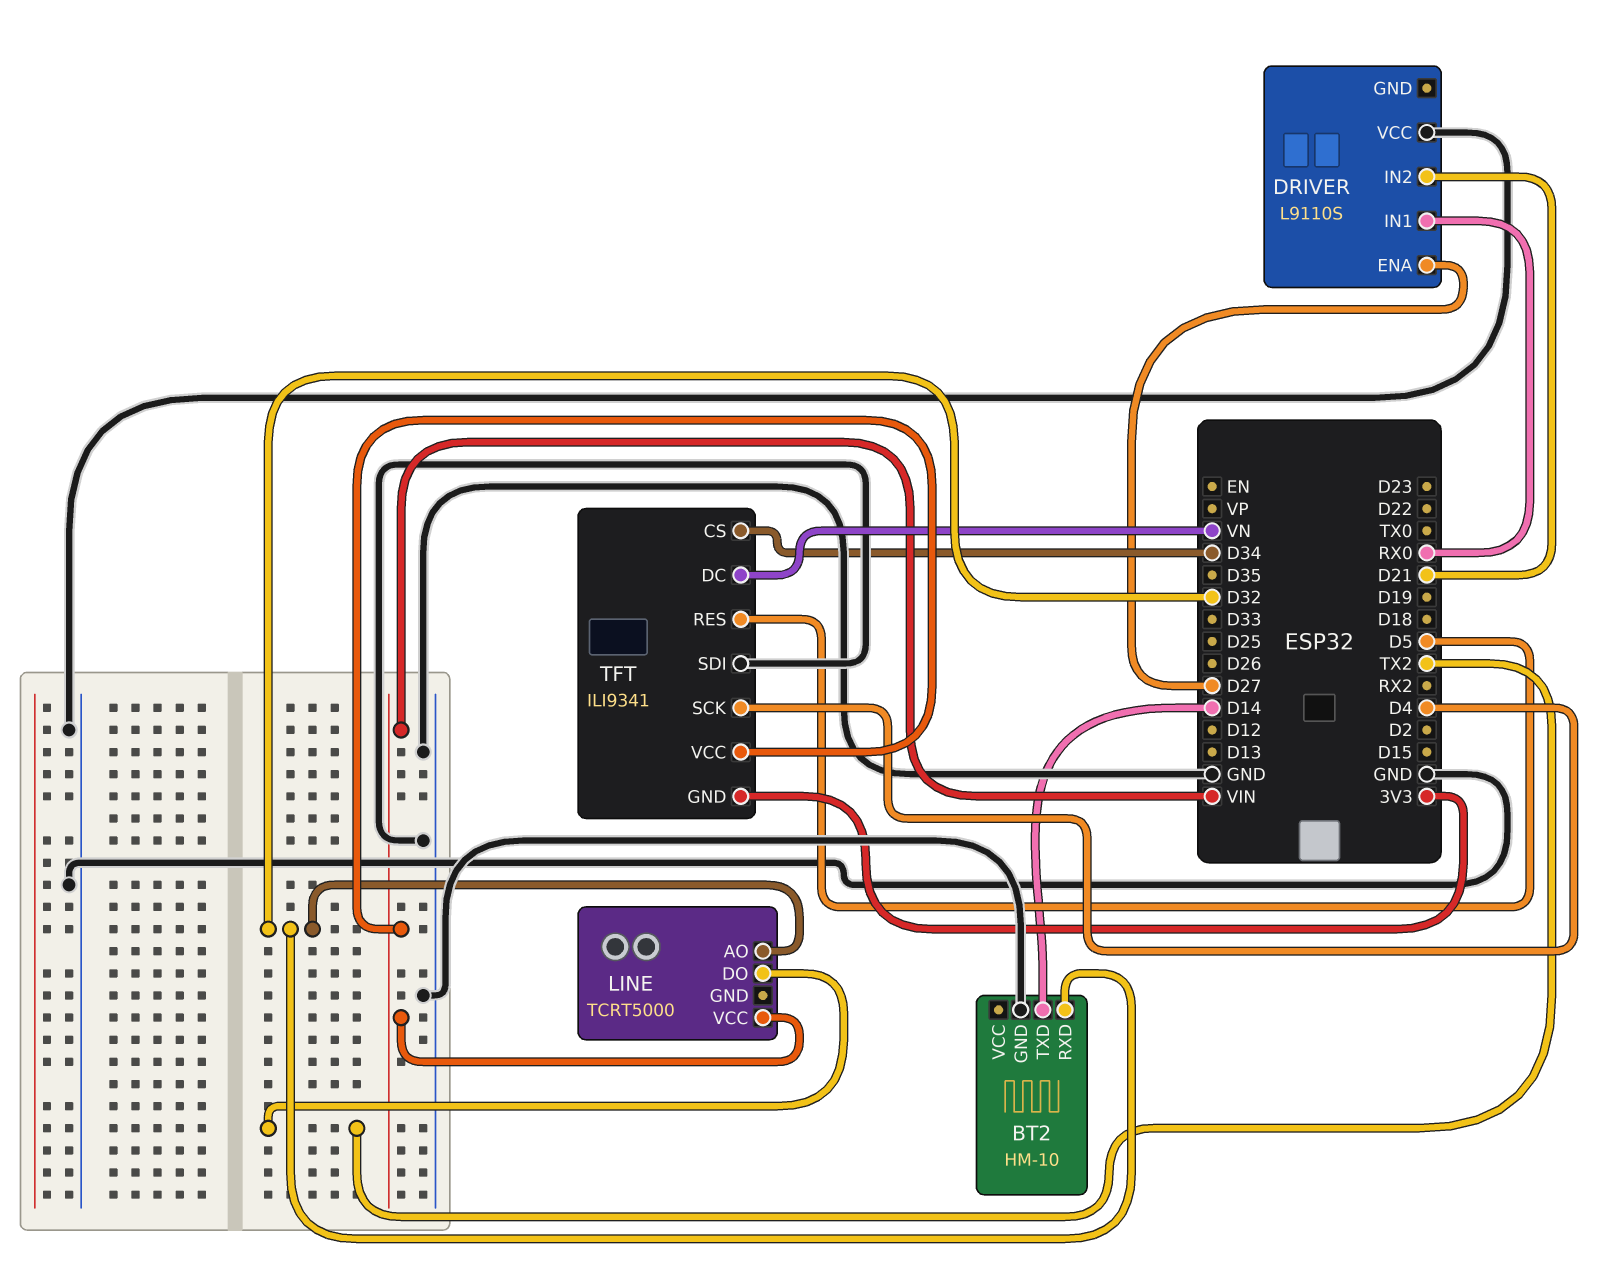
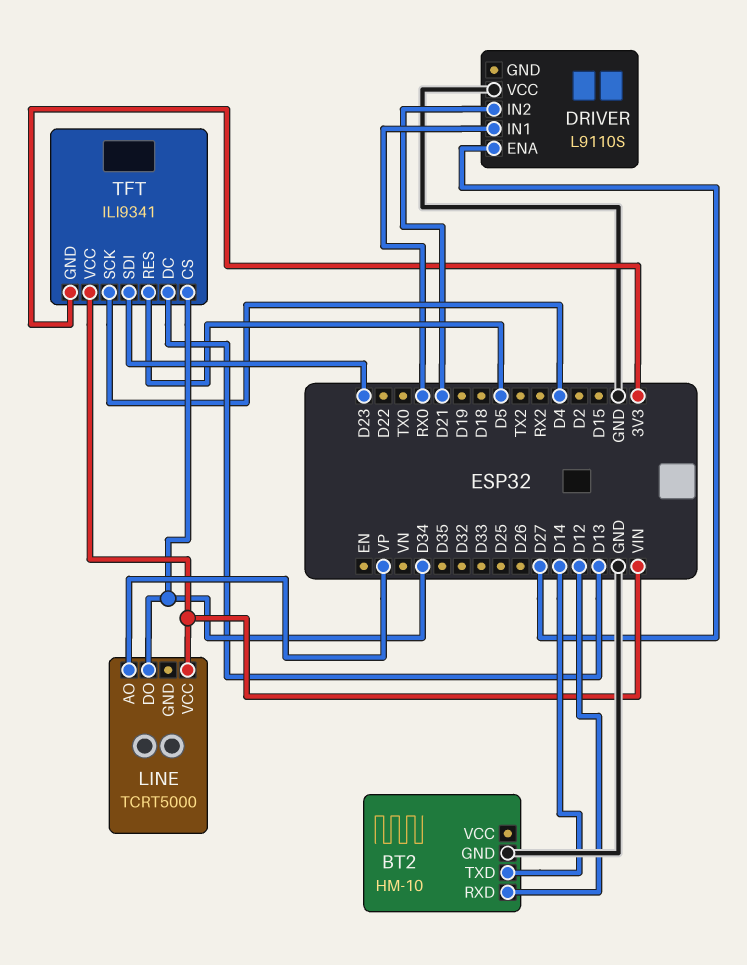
BT2 pin RXD: D32 -> D12
LINE pin AO: D32 -> VP
LINE pin DO: TX2 -> D34
TFT pin DC: VN -> D13
TFT pin SDI: GND -> D23

